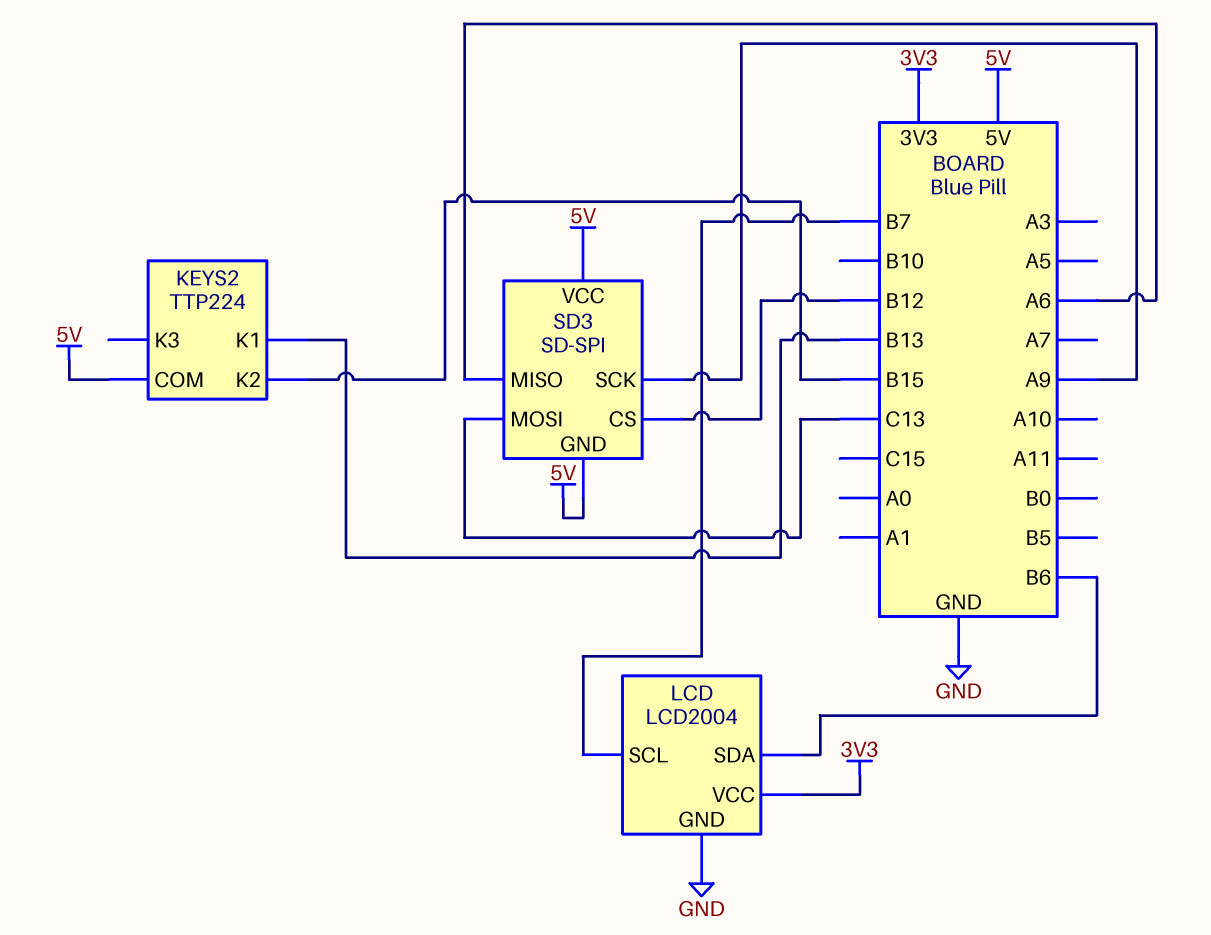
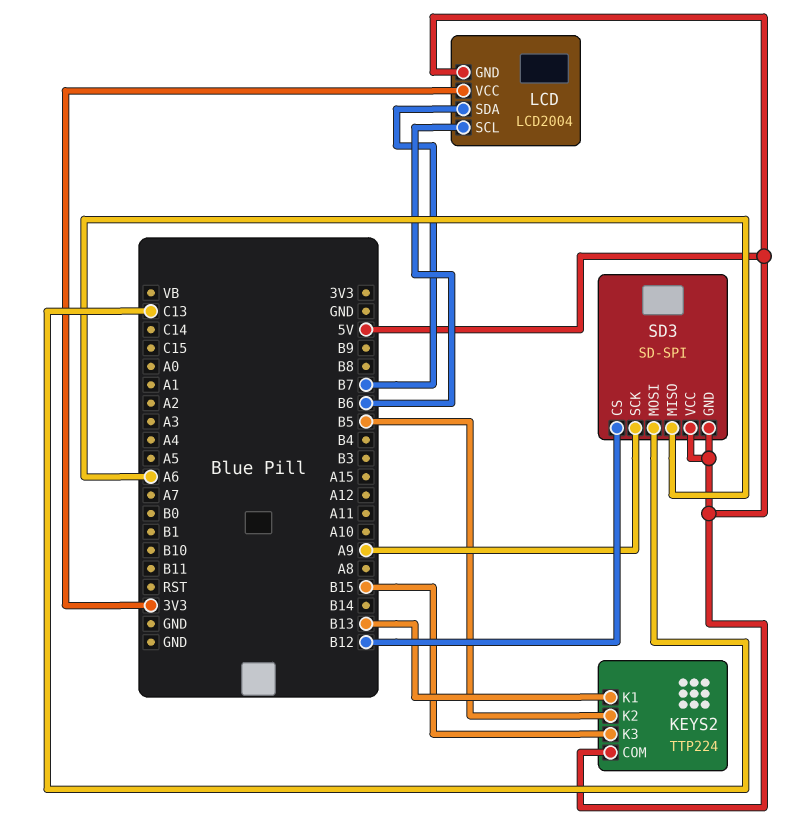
KEYS2 pin K2: B15 -> B5
KEYS2 pin K3: none -> B15
LCD pin GND: GND -> 5V
LCD pin SCL: B7 -> B6
LCD pin SDA: B6 -> B7

